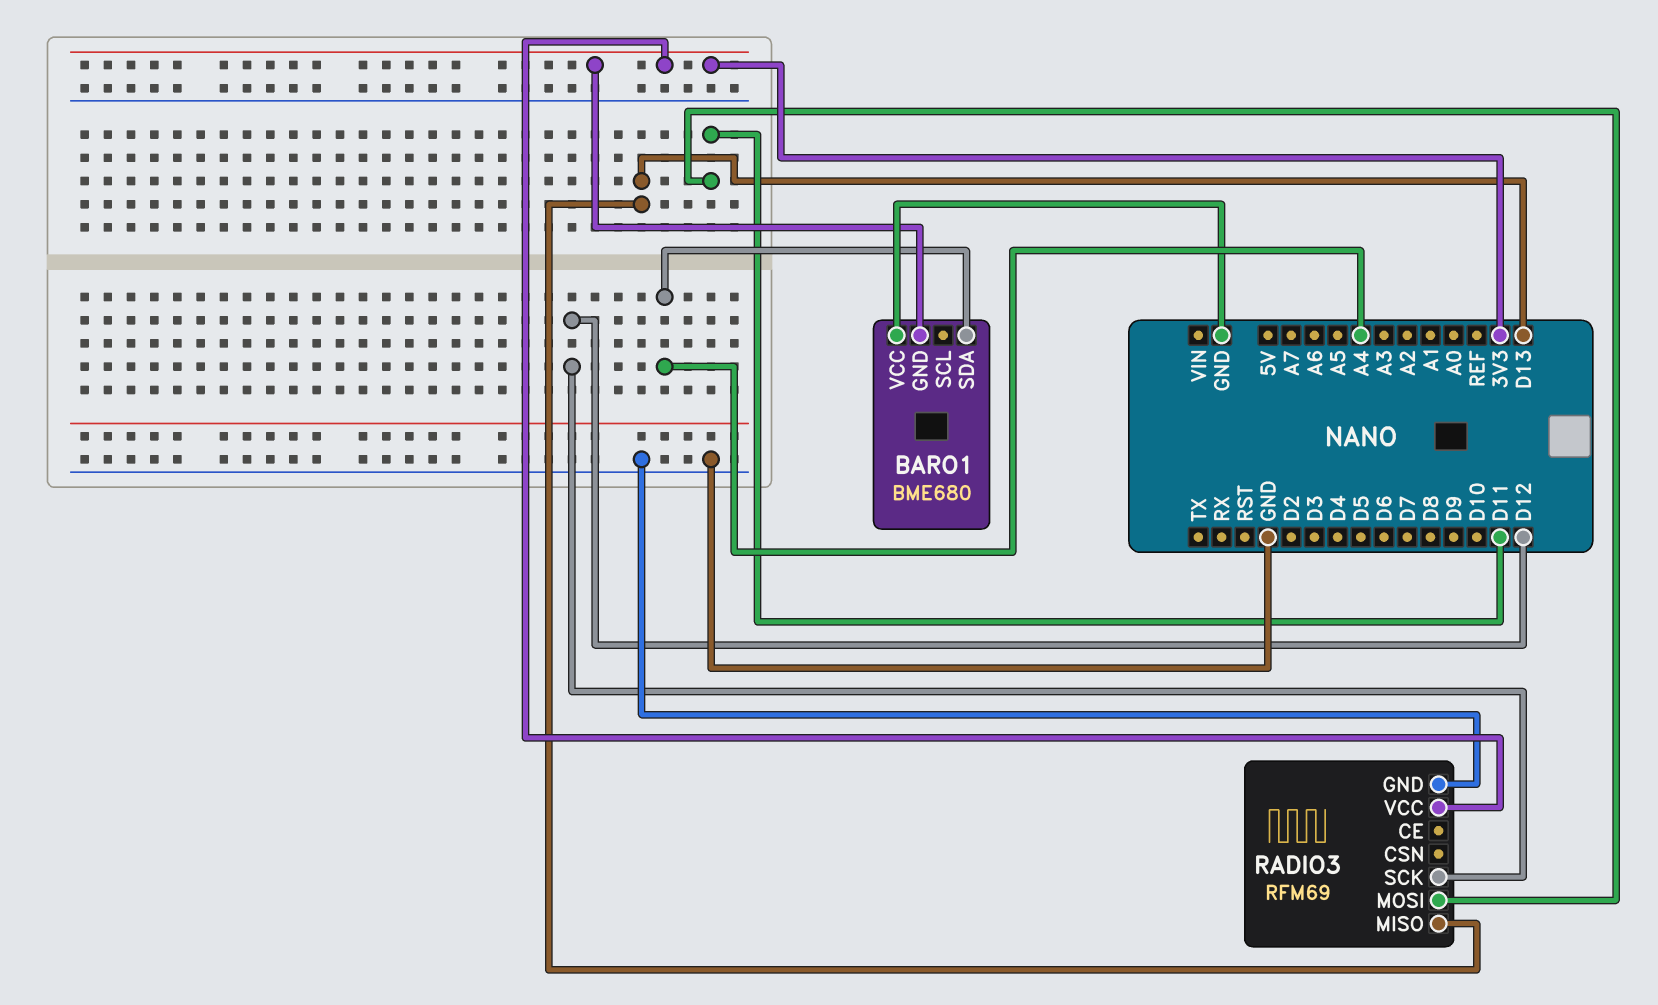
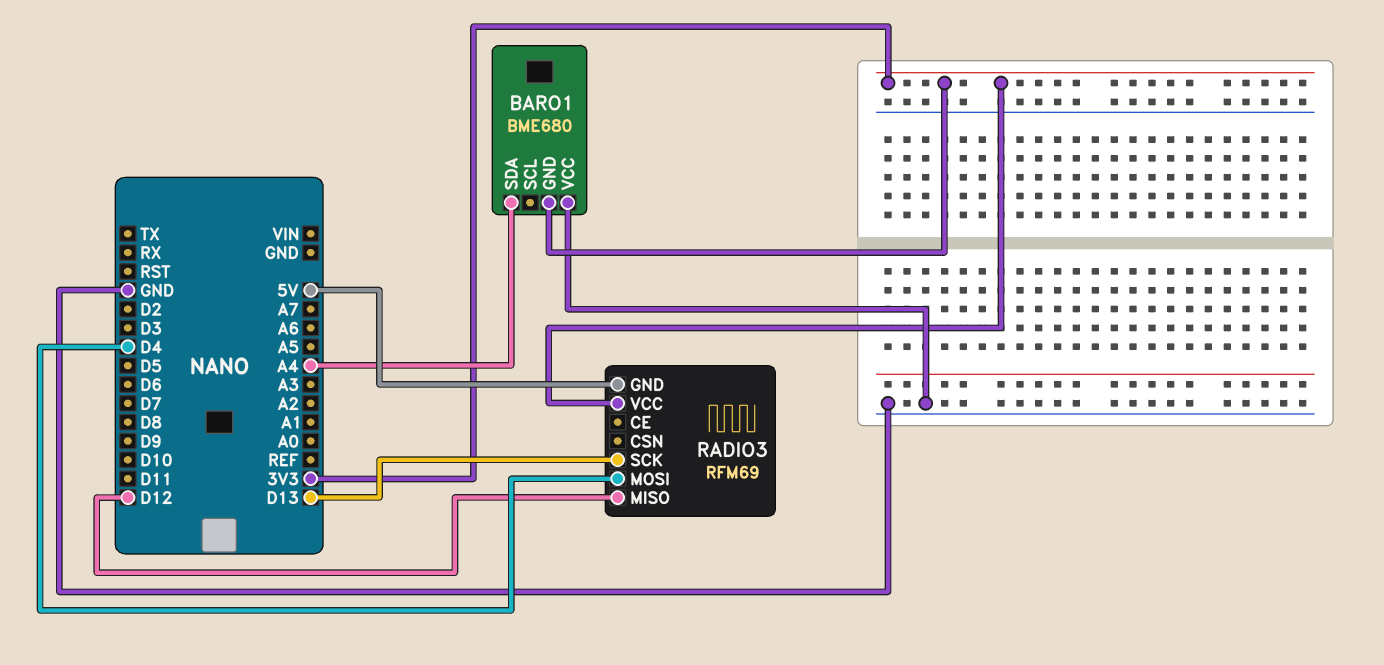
RADIO3 pin GND: GND -> 5V
RADIO3 pin MISO: D13 -> D12
RADIO3 pin MOSI: D11 -> D4
RADIO3 pin SCK: D12 -> D13

